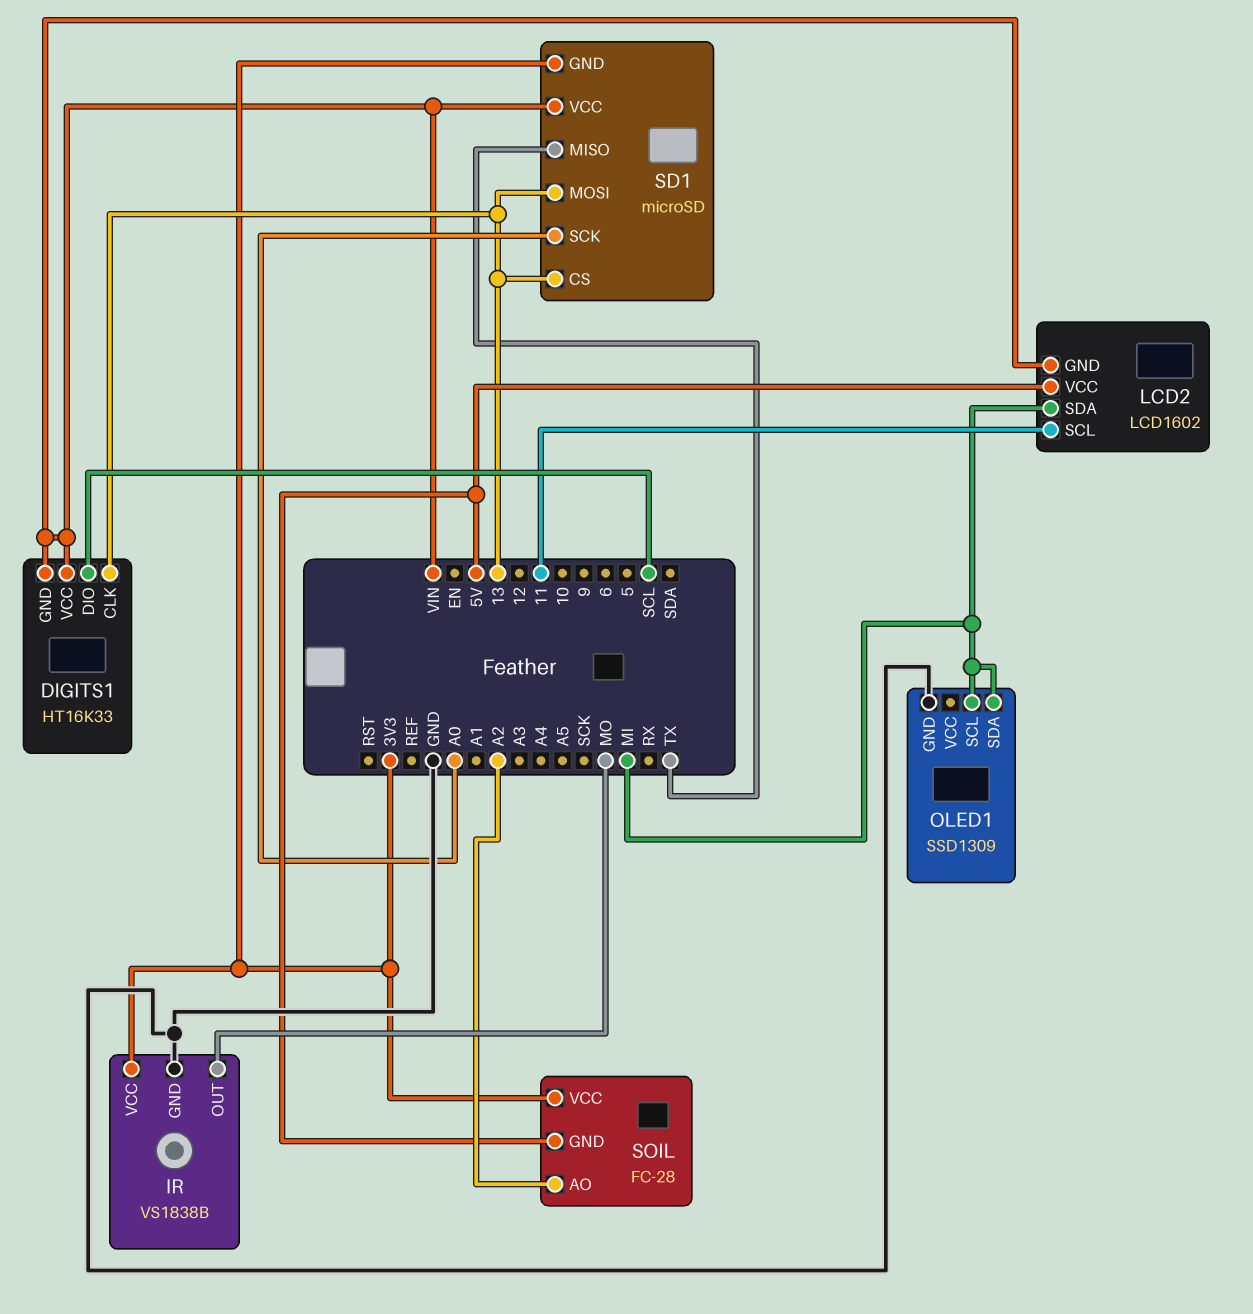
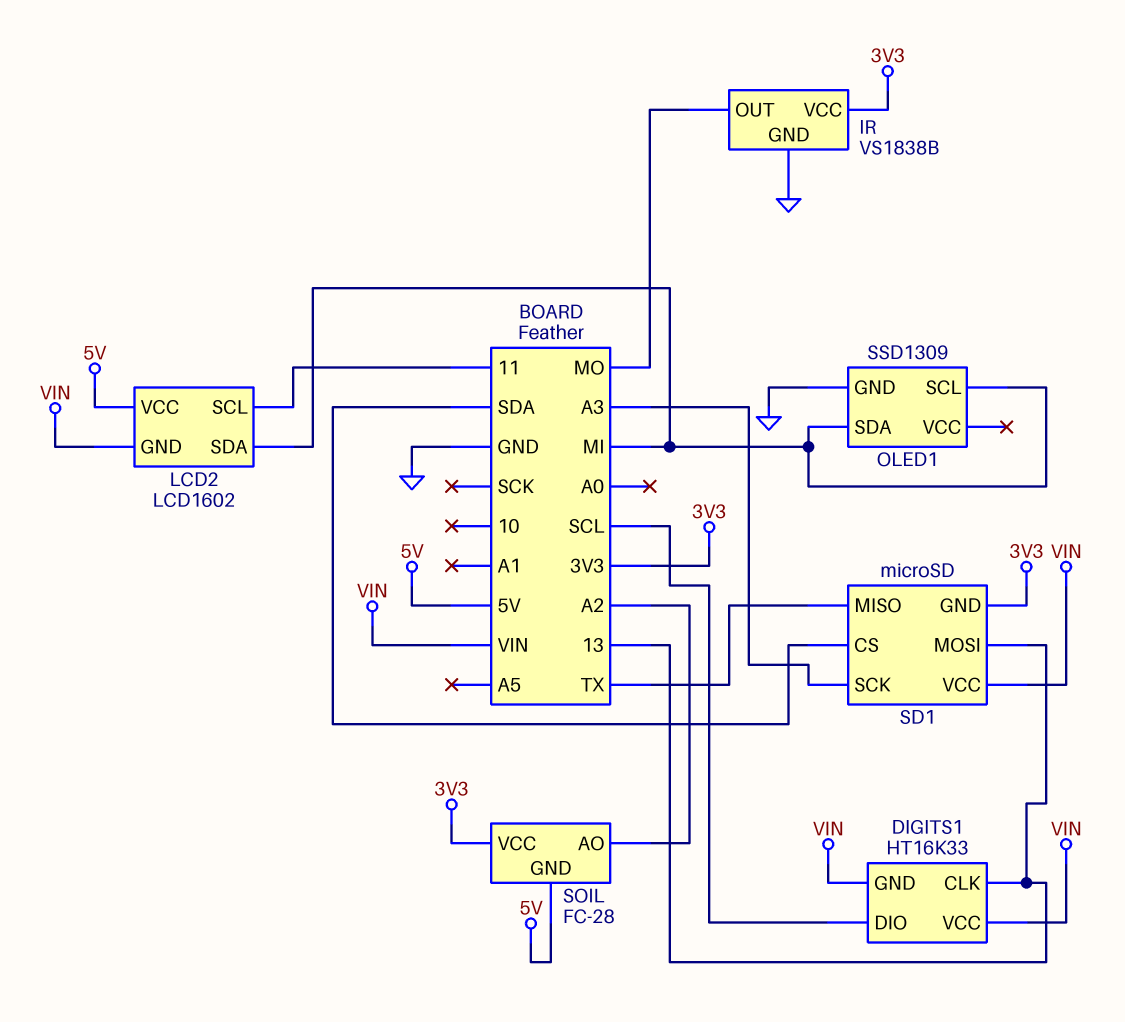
SD1 pin CS: 13 -> SDA
SD1 pin SCK: A0 -> A3

